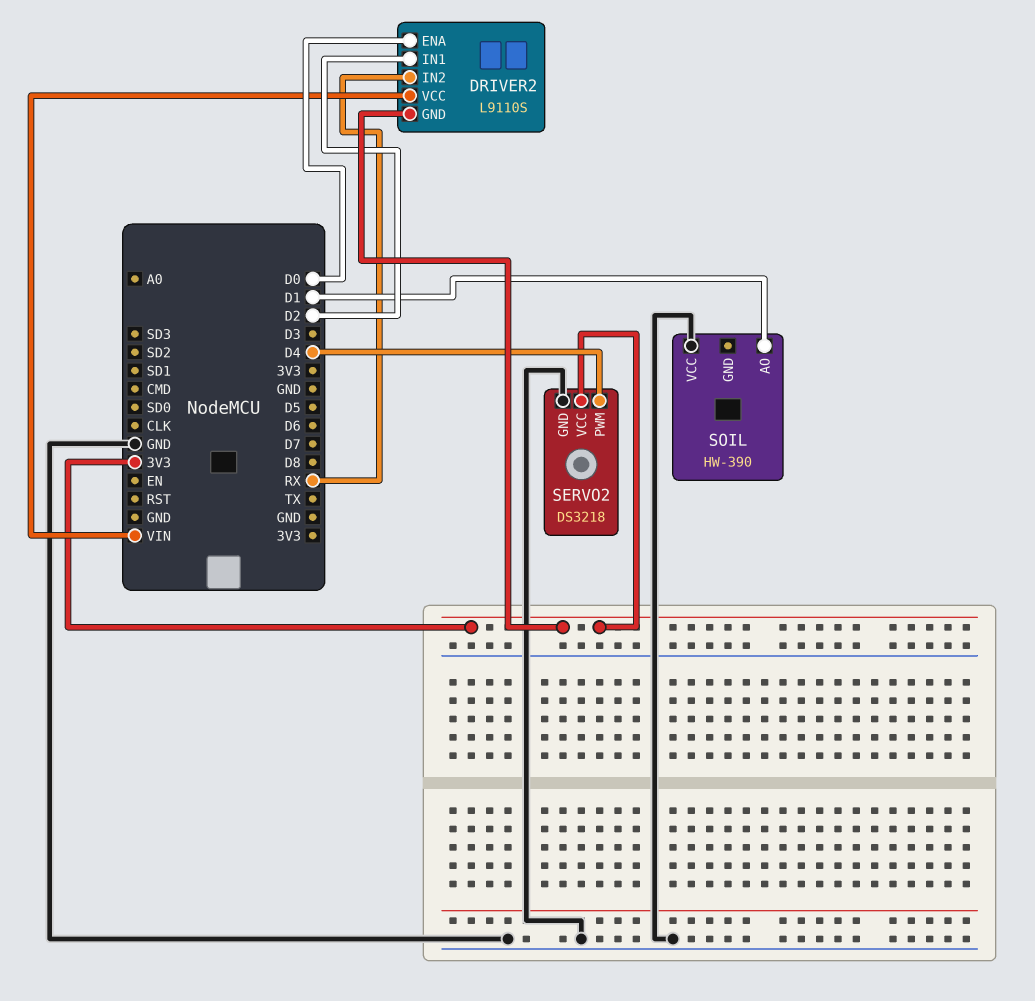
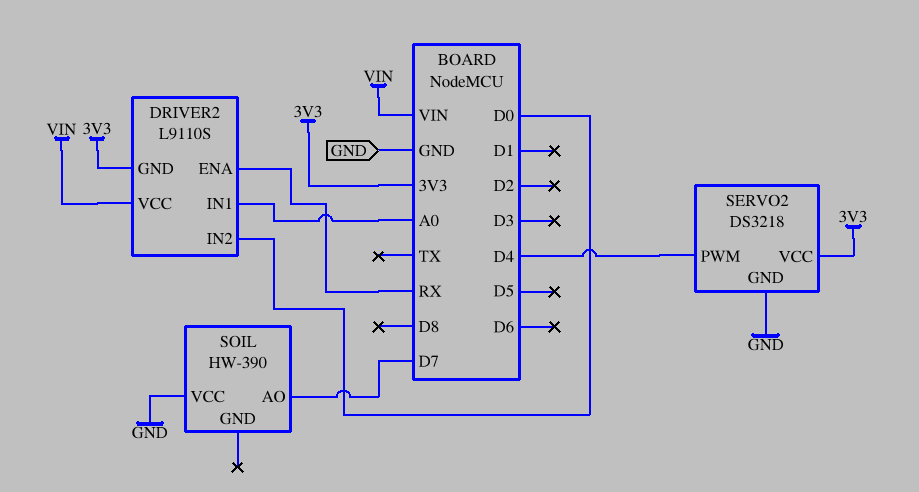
DRIVER2 pin ENA: D0 -> RX
DRIVER2 pin IN1: D2 -> A0
DRIVER2 pin IN2: RX -> D0
SOIL pin AO: D1 -> D7

